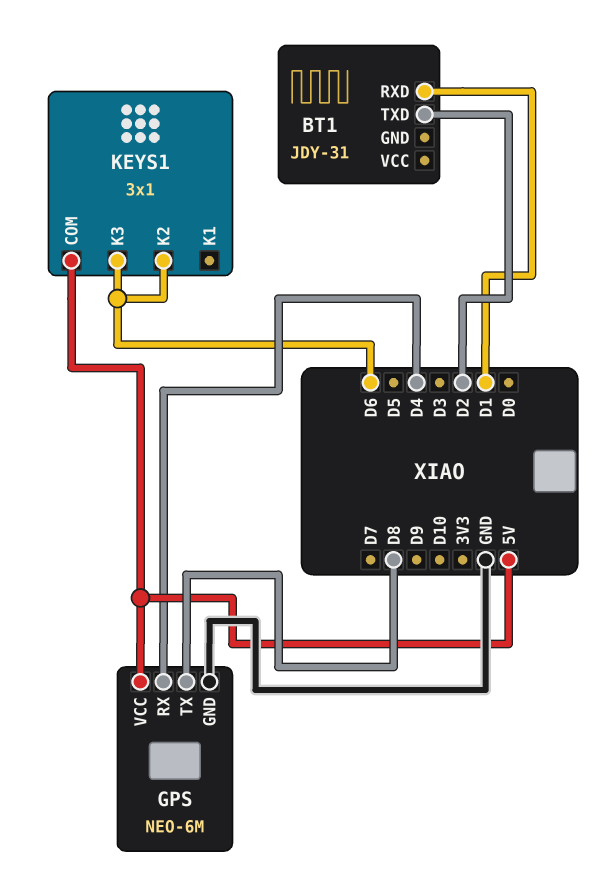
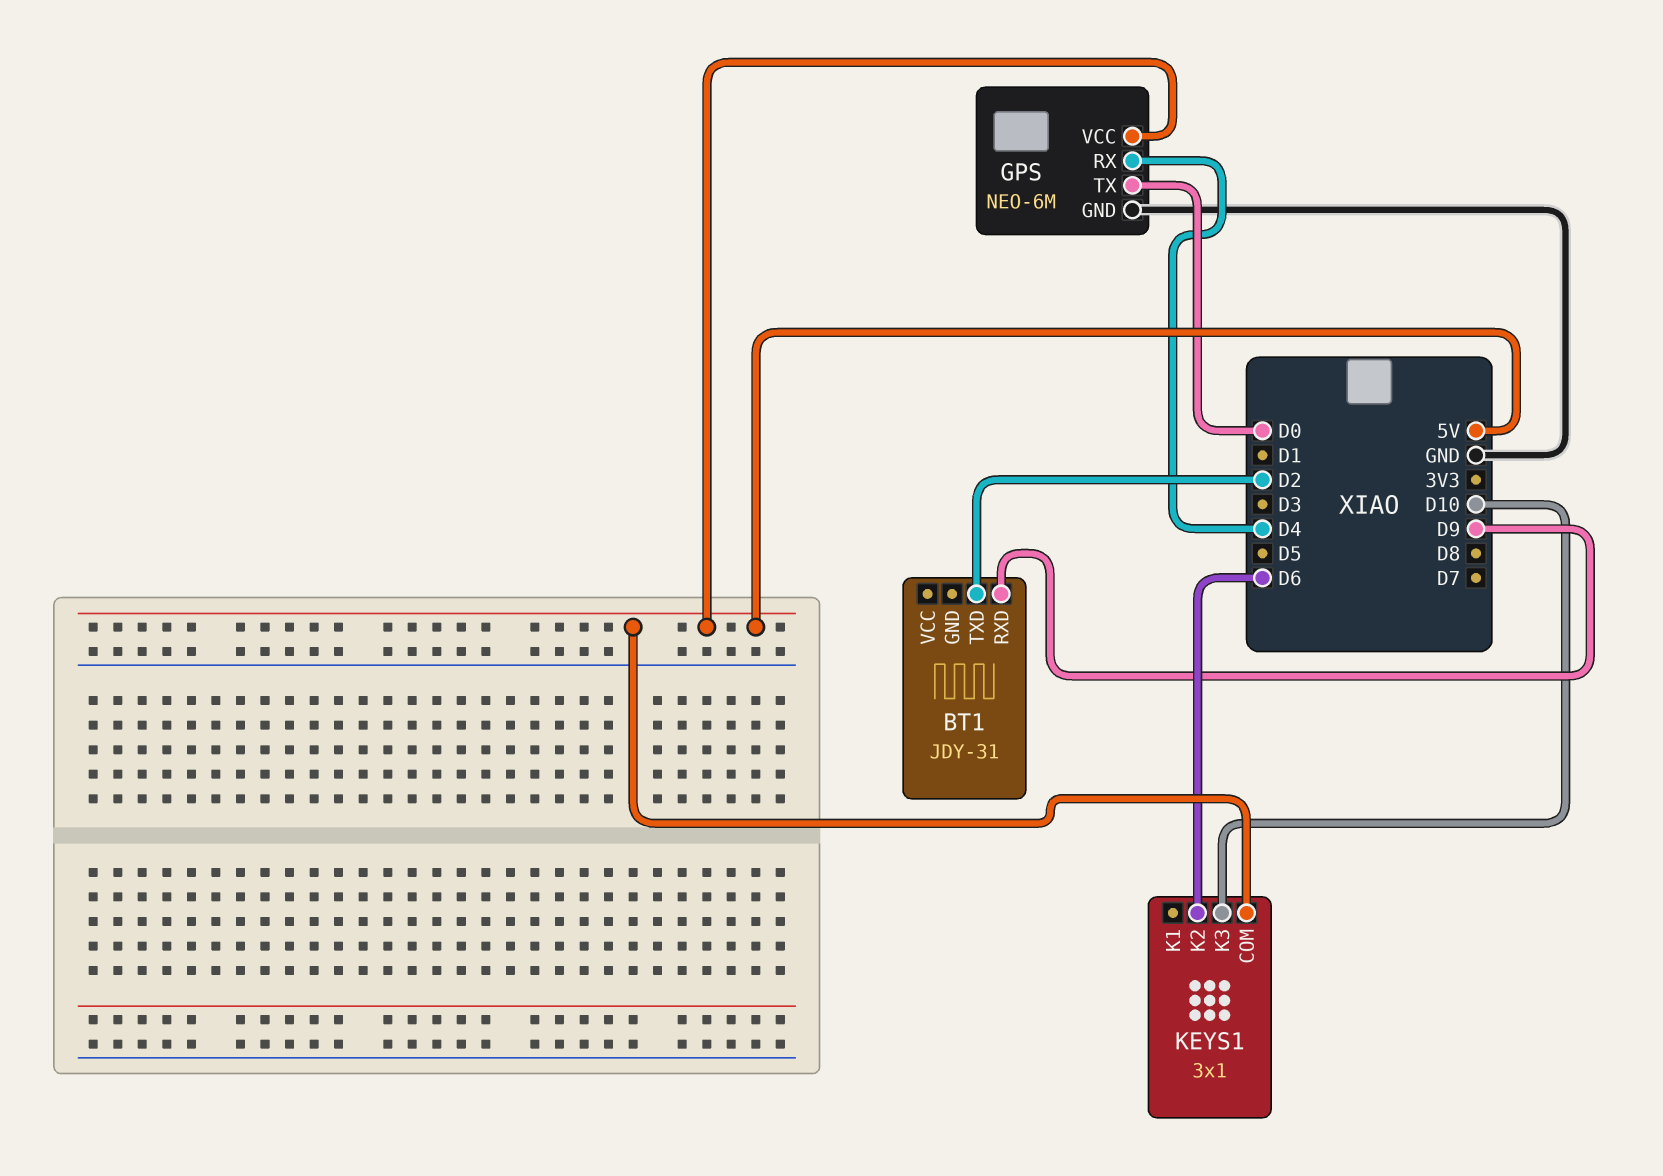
BT1 pin RXD: D1 -> D9
GPS pin TX: D8 -> D0
KEYS1 pin K3: D6 -> D10

